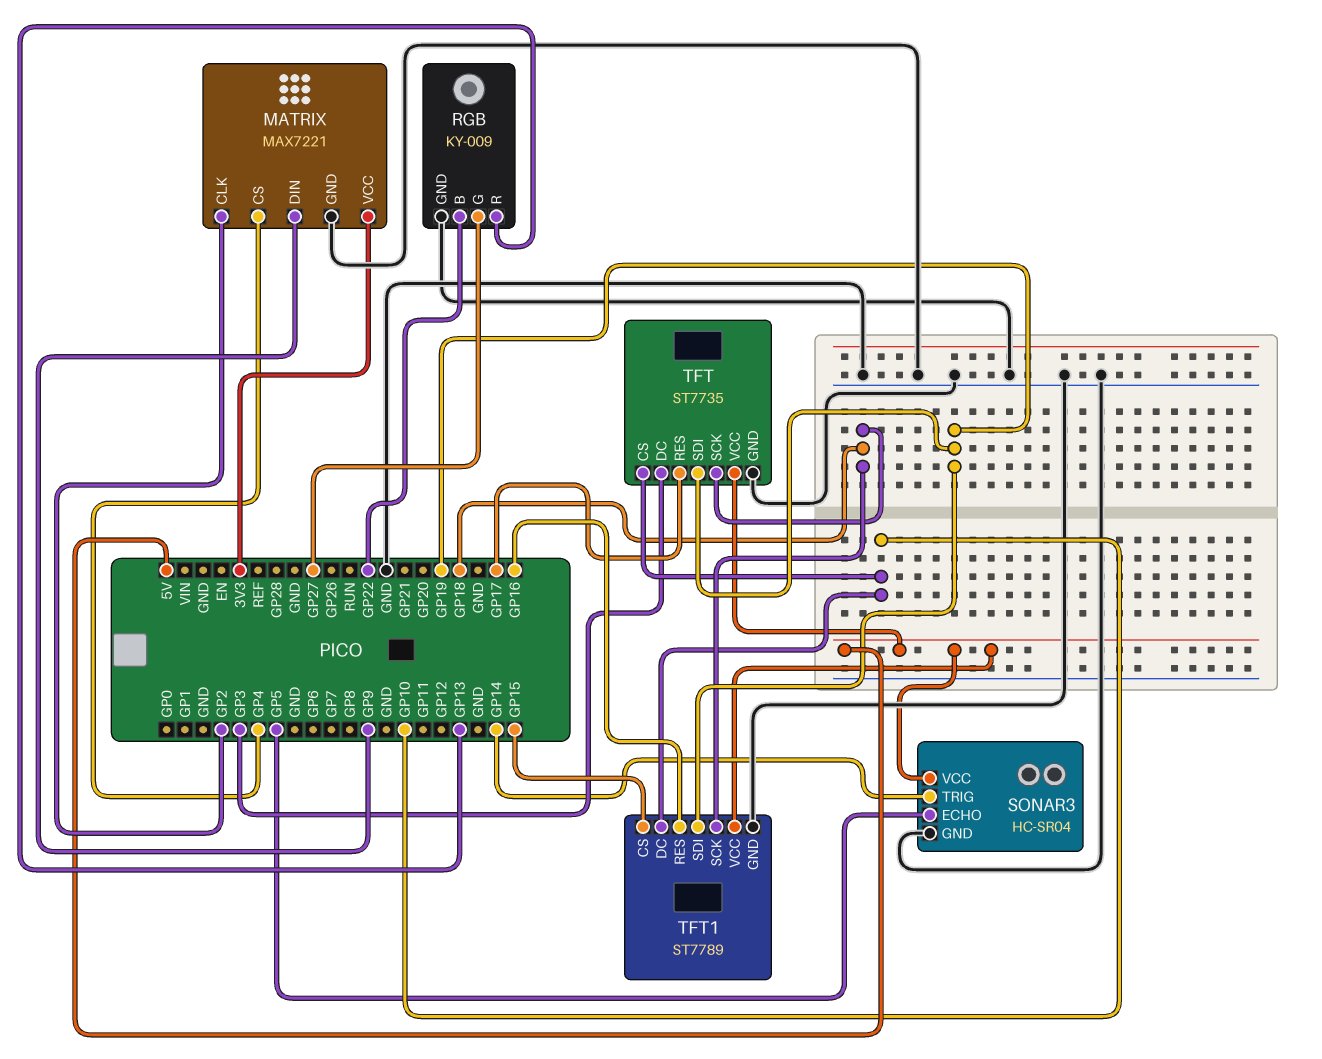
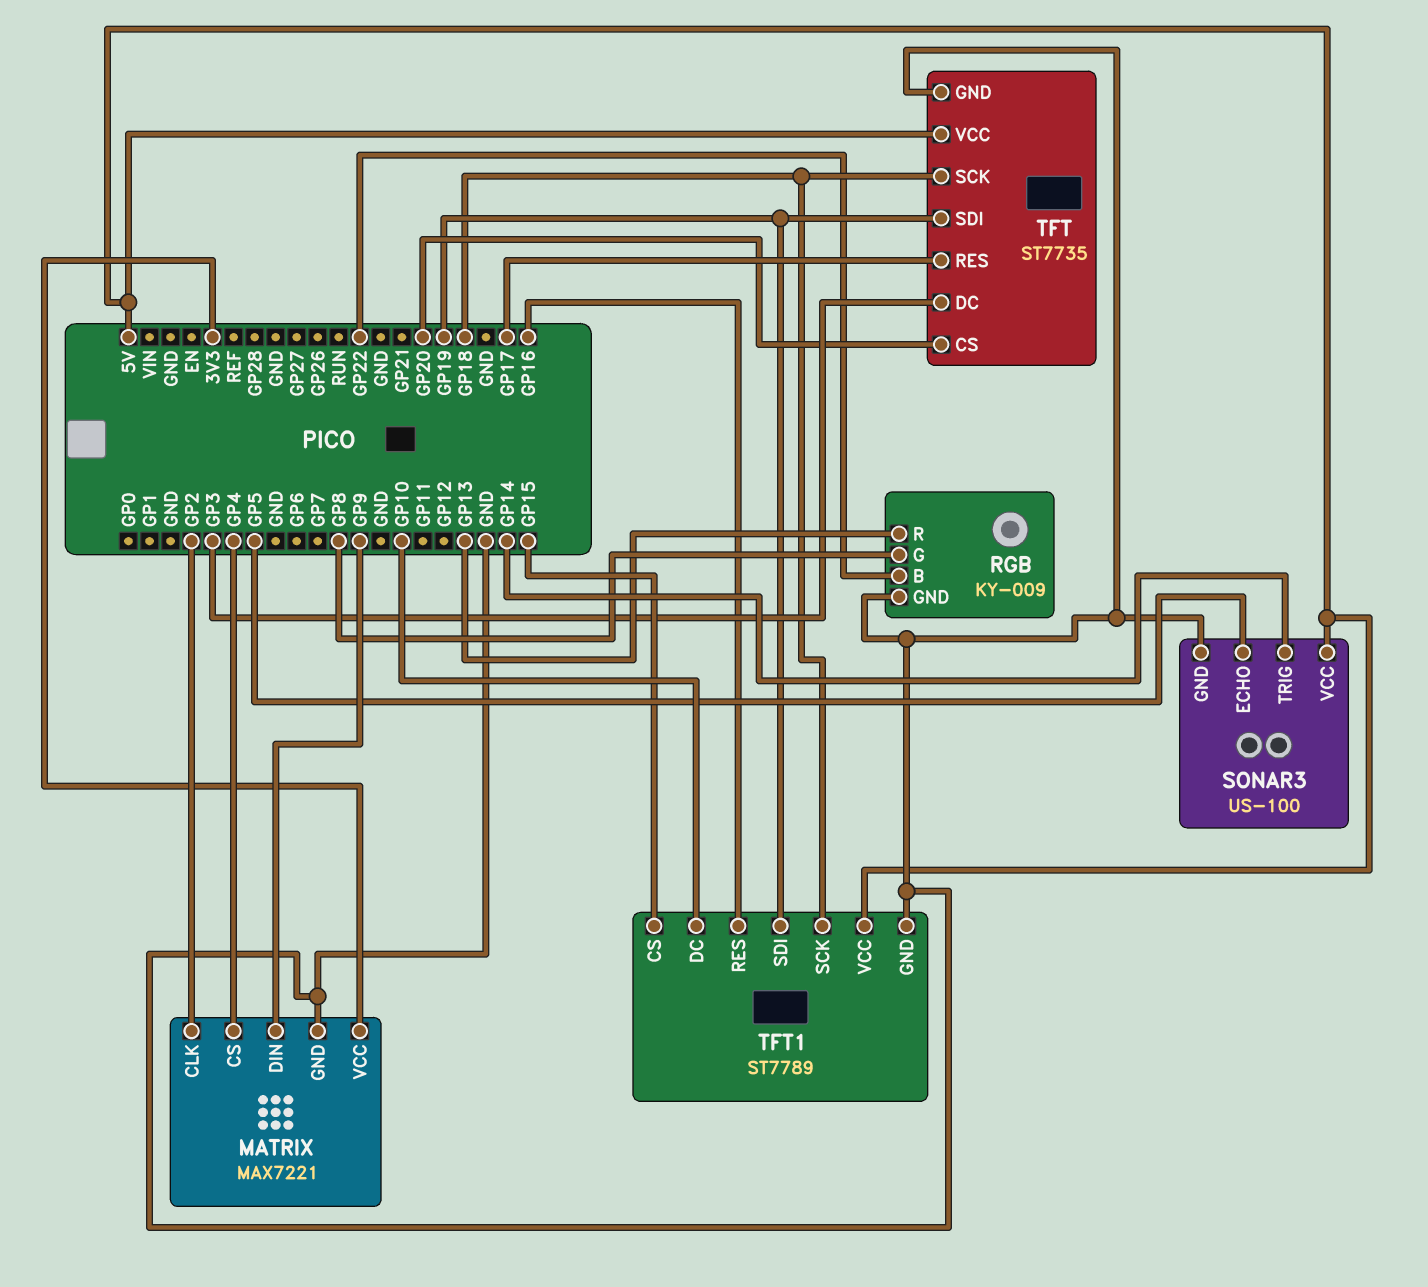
RGB pin G: GP27 -> GP8
SONAR3: HC-SR04 -> US-100
TFT pin CS: GP10 -> GP20

